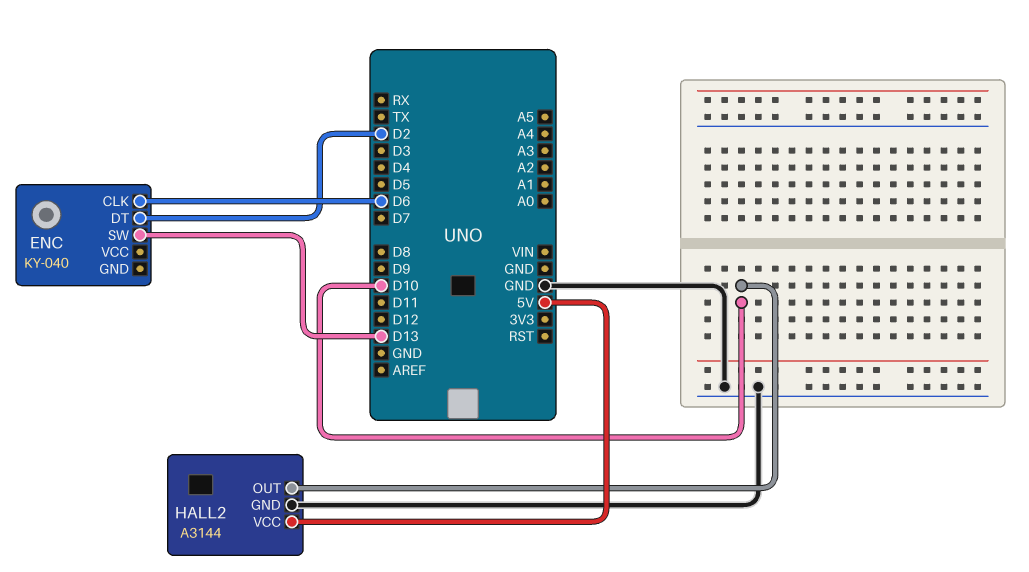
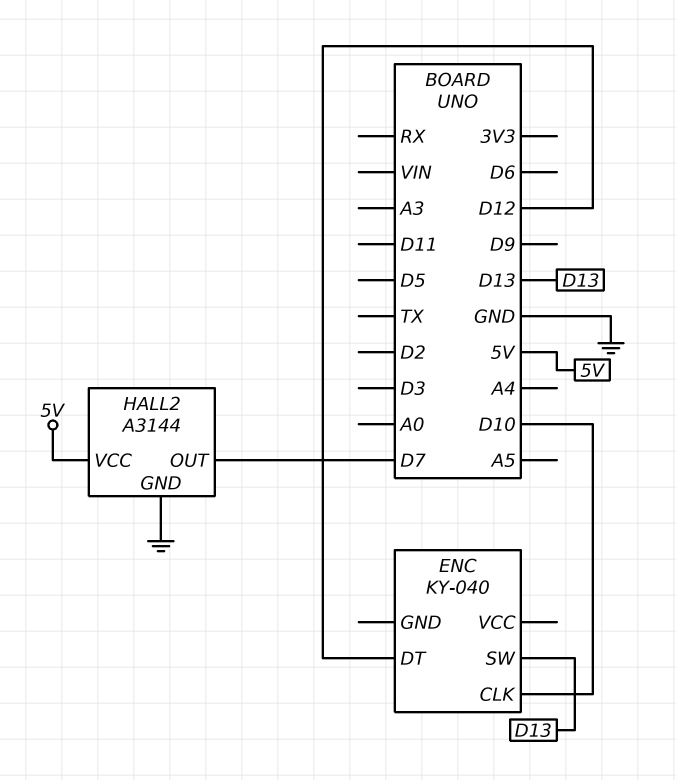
ENC pin CLK: D6 -> D10
ENC pin DT: D2 -> D12
HALL2 pin OUT: D10 -> D7

